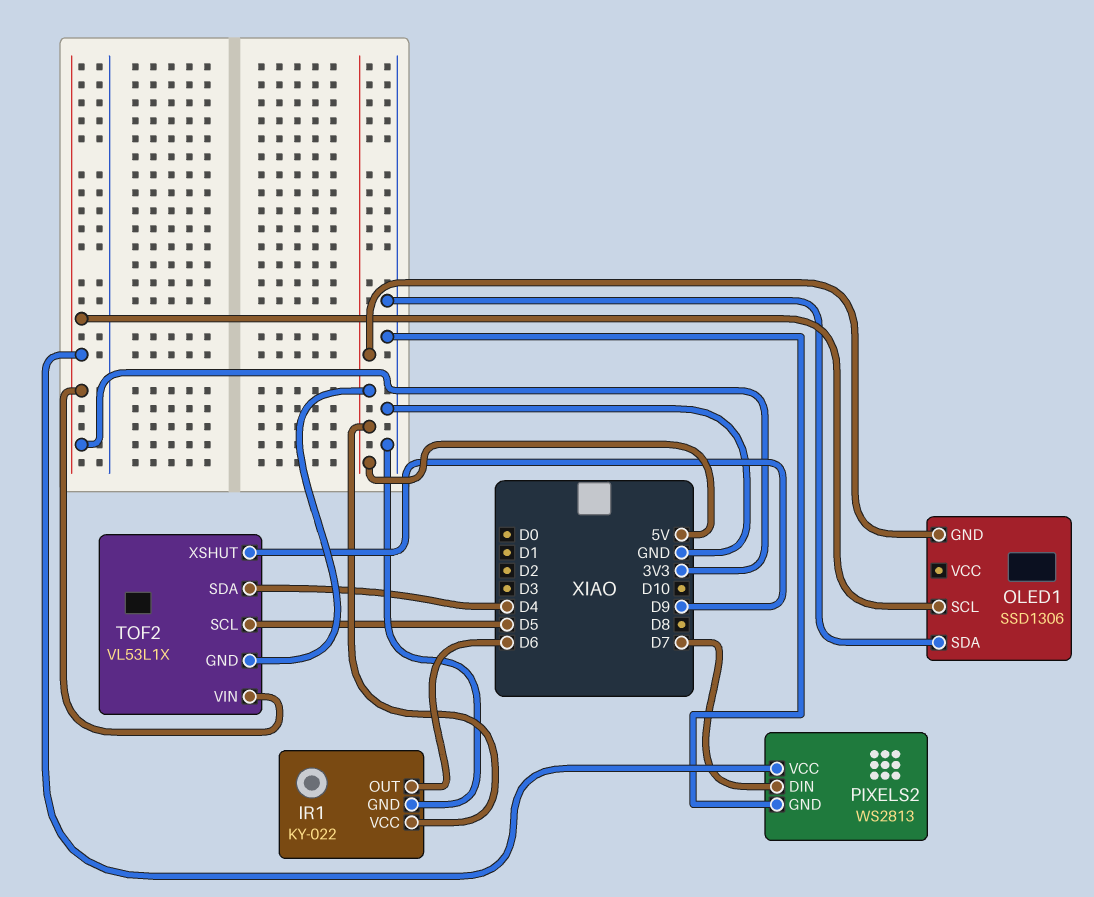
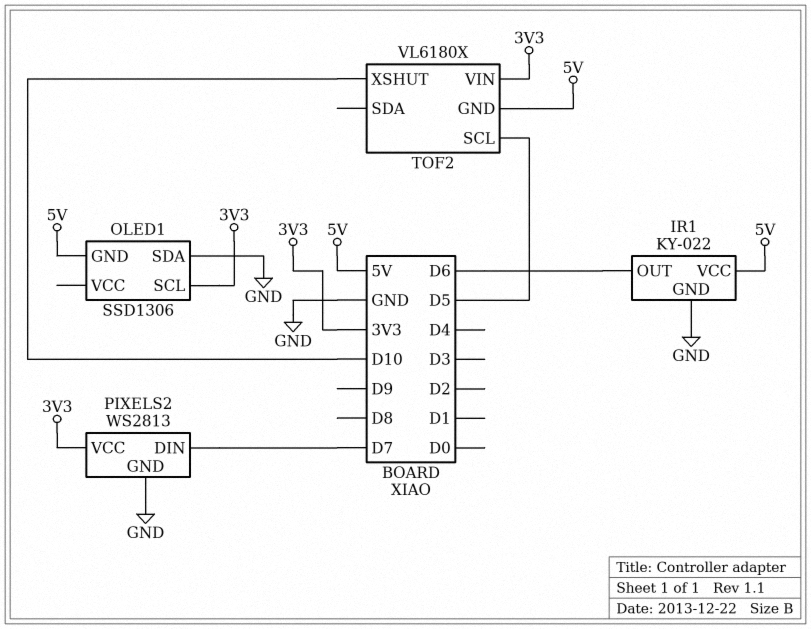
TOF2: VL53L1X -> VL6180X
TOF2 pin SDA: D4 -> none
TOF2 pin XSHUT: D9 -> D10

